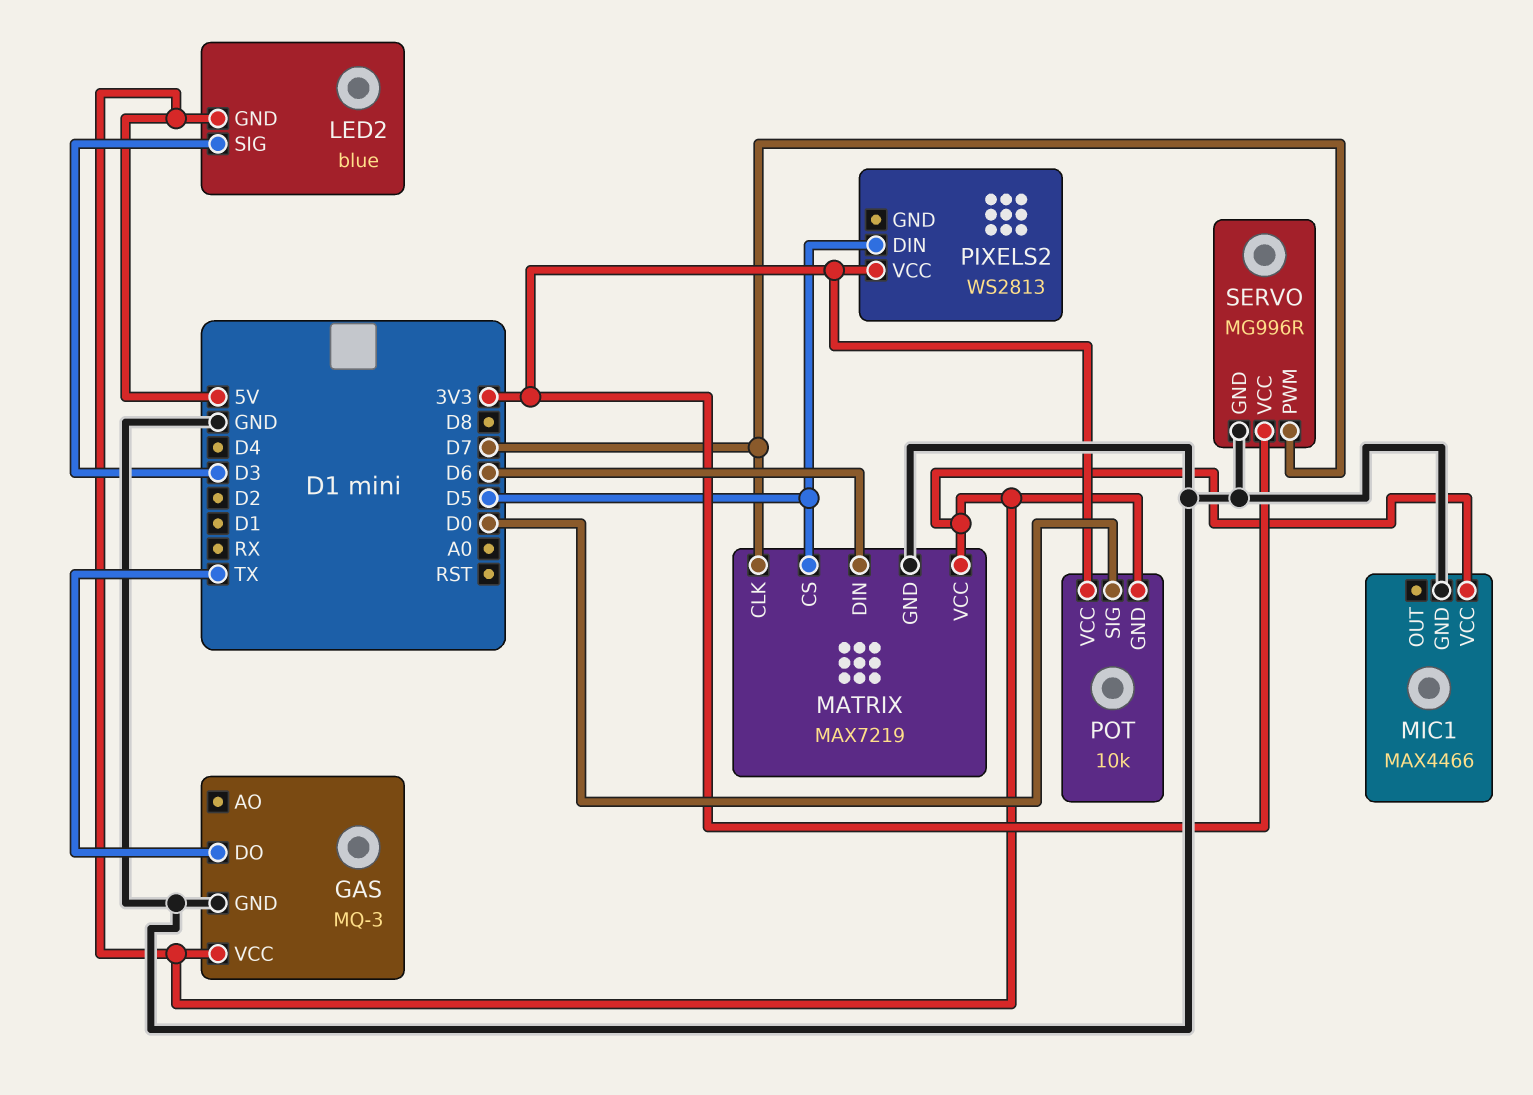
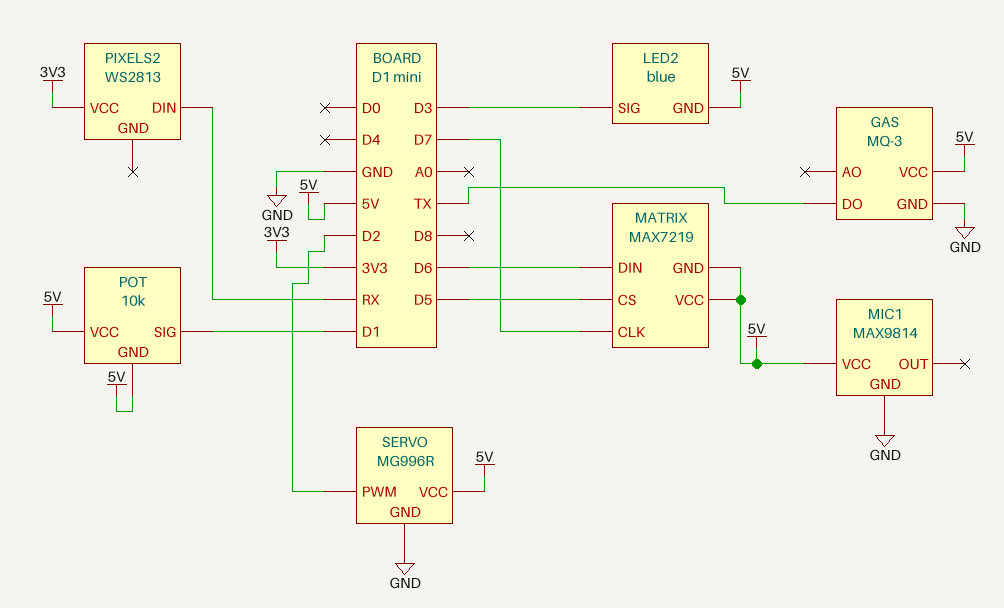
MATRIX pin GND: GND -> 5V
MIC1: MAX4466 -> MAX9814
PIXELS2 pin DIN: D5 -> RX
POT pin SIG: D0 -> D1
POT pin VCC: 3V3 -> 5V
SERVO pin PWM: D7 -> D2
SERVO pin VCC: 3V3 -> 5V

